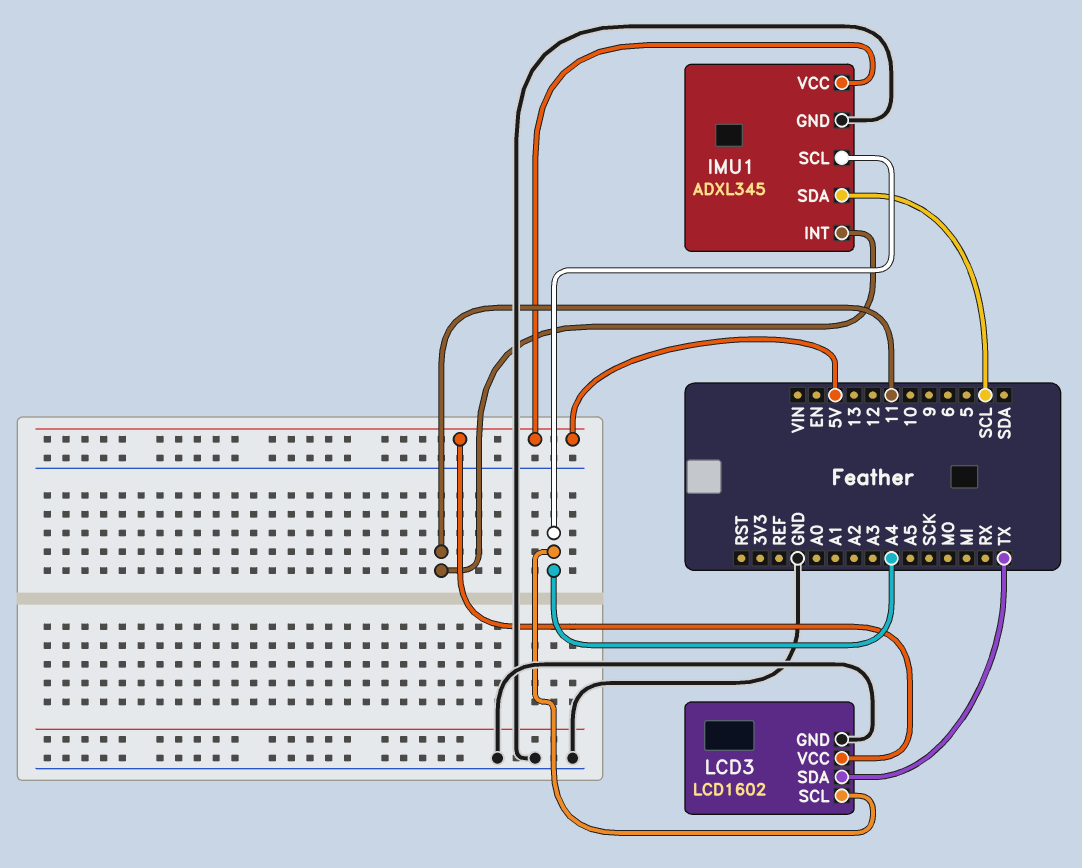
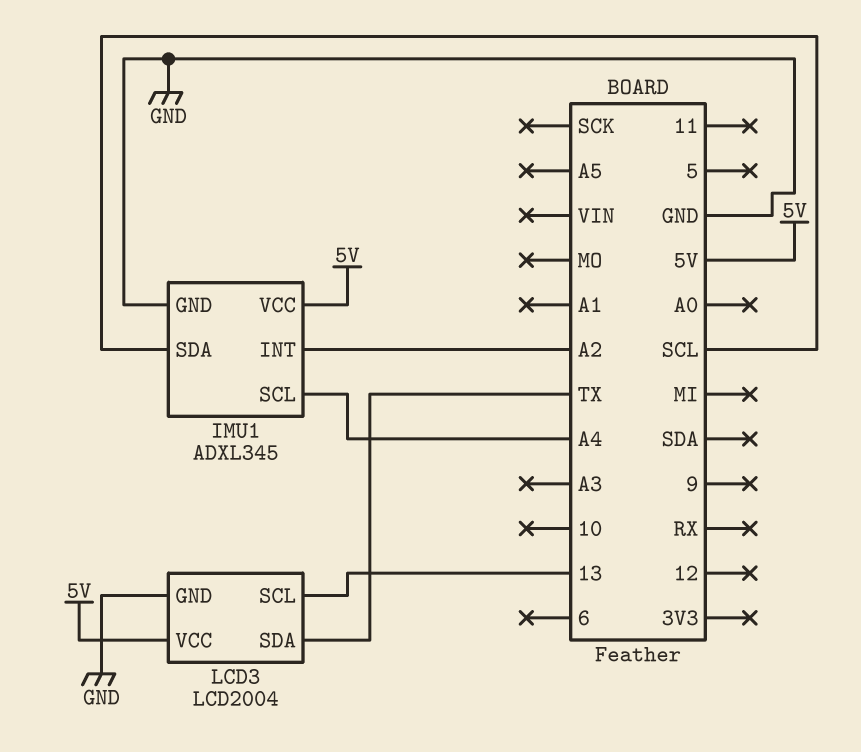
IMU1 pin INT: 11 -> A2
LCD3: LCD1602 -> LCD2004
LCD3 pin SCL: A4 -> 13

